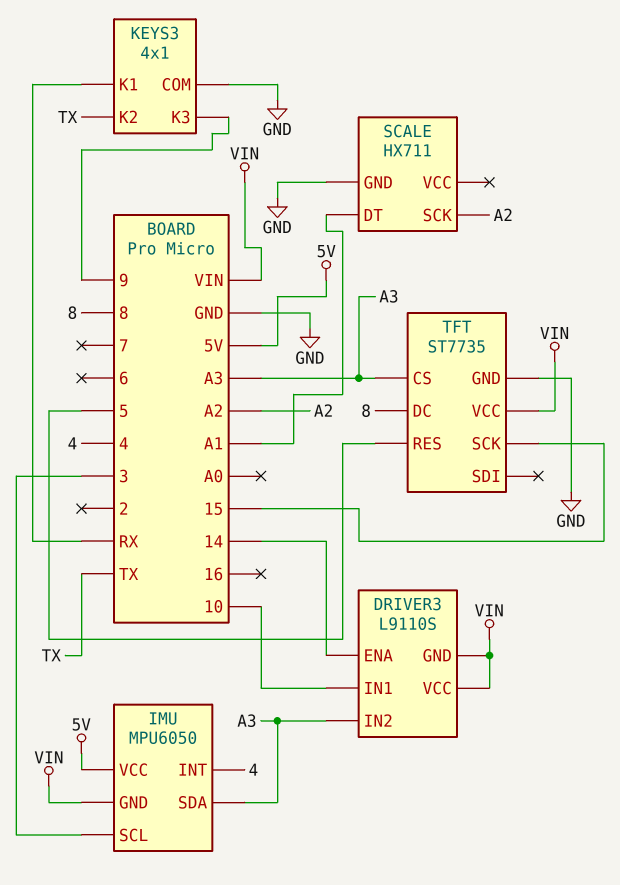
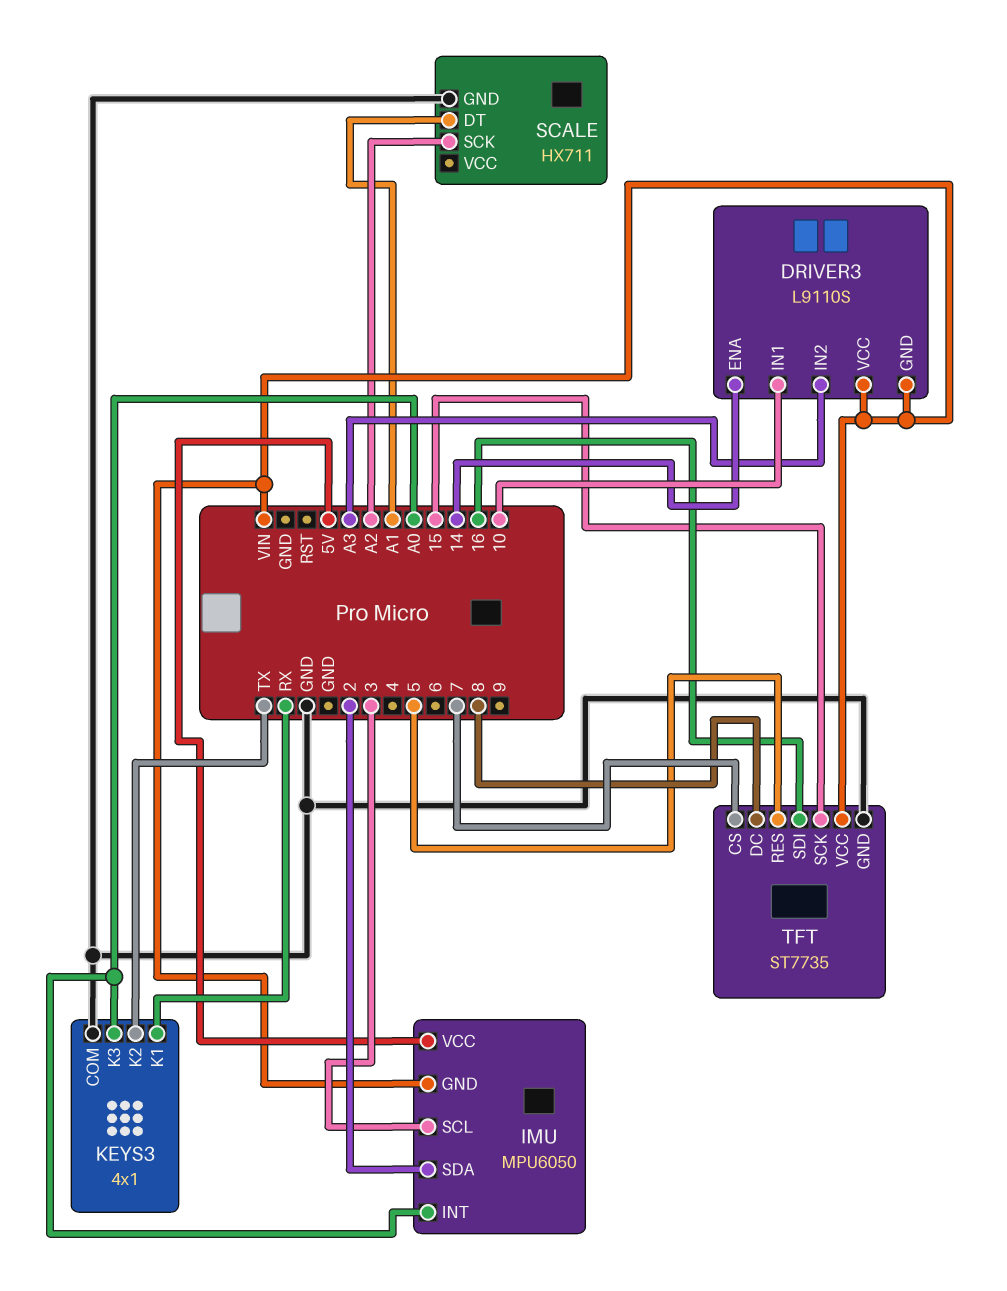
IMU pin INT: 4 -> A0
IMU pin SDA: A3 -> 2
KEYS3 pin K3: 9 -> A0
TFT pin CS: A3 -> 7
TFT pin SDI: none -> 16

